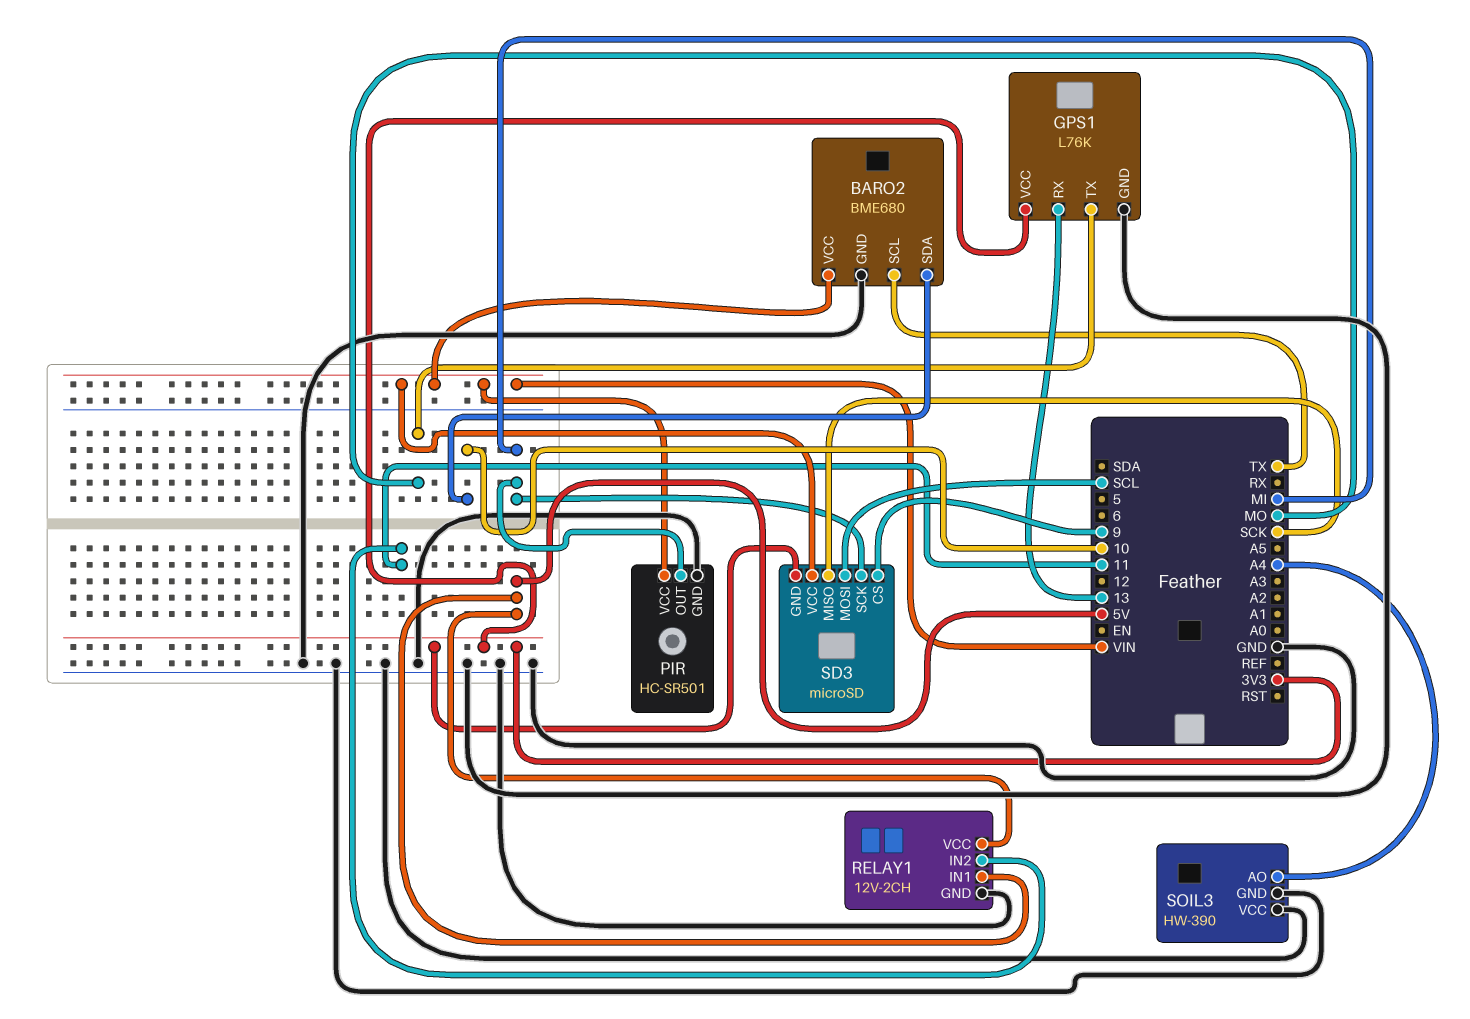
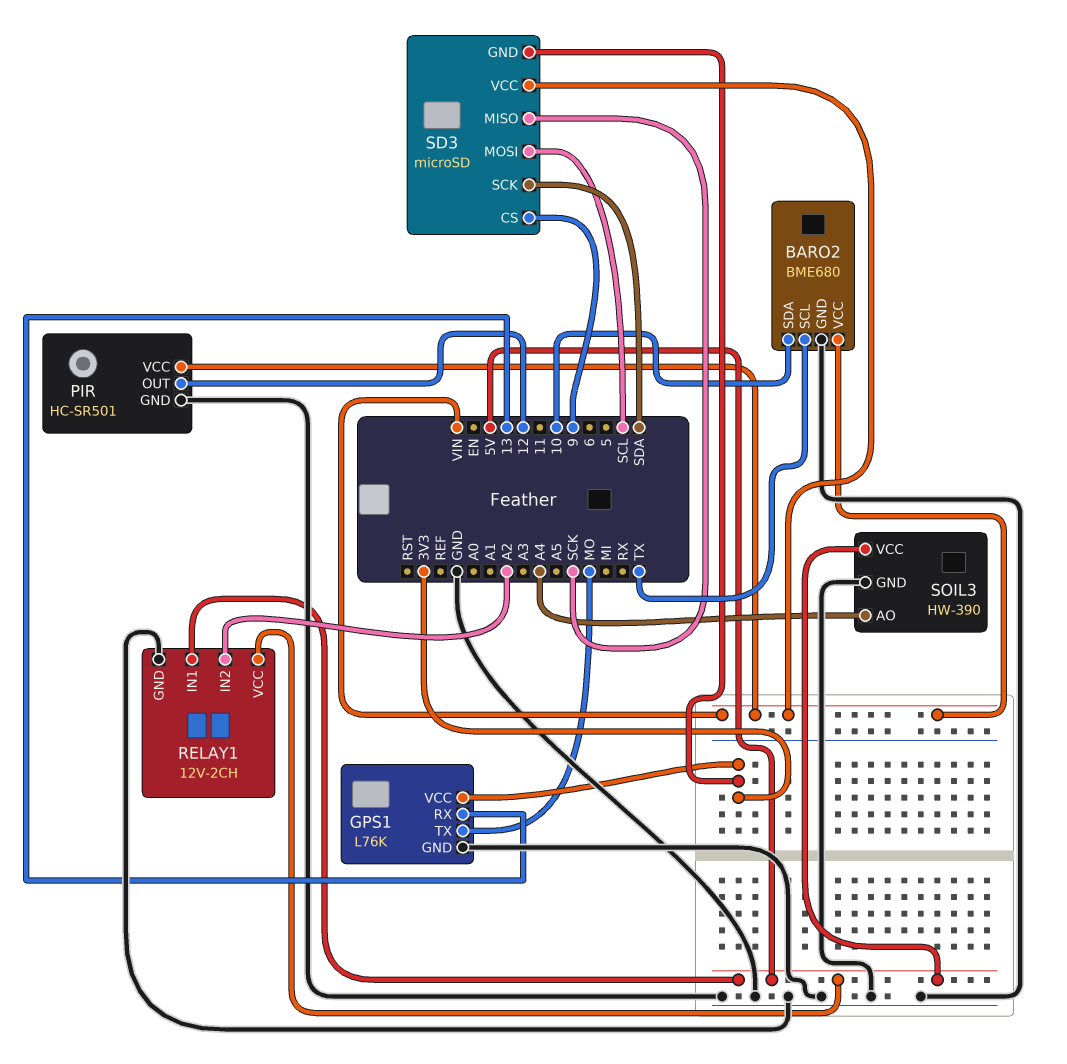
PIR pin OUT: MI -> 12
RELAY1 pin IN2: 11 -> A2
SD3 pin SCK: MI -> SDA
SOIL3 pin VCC: GND -> 5V

